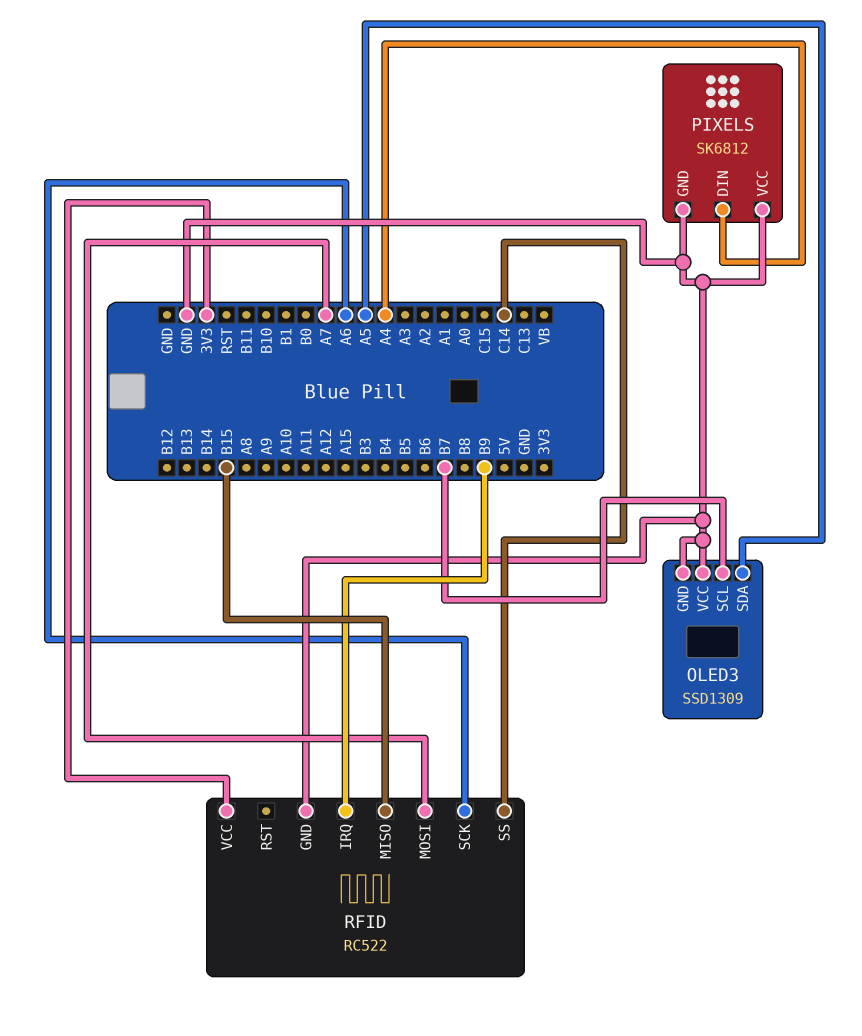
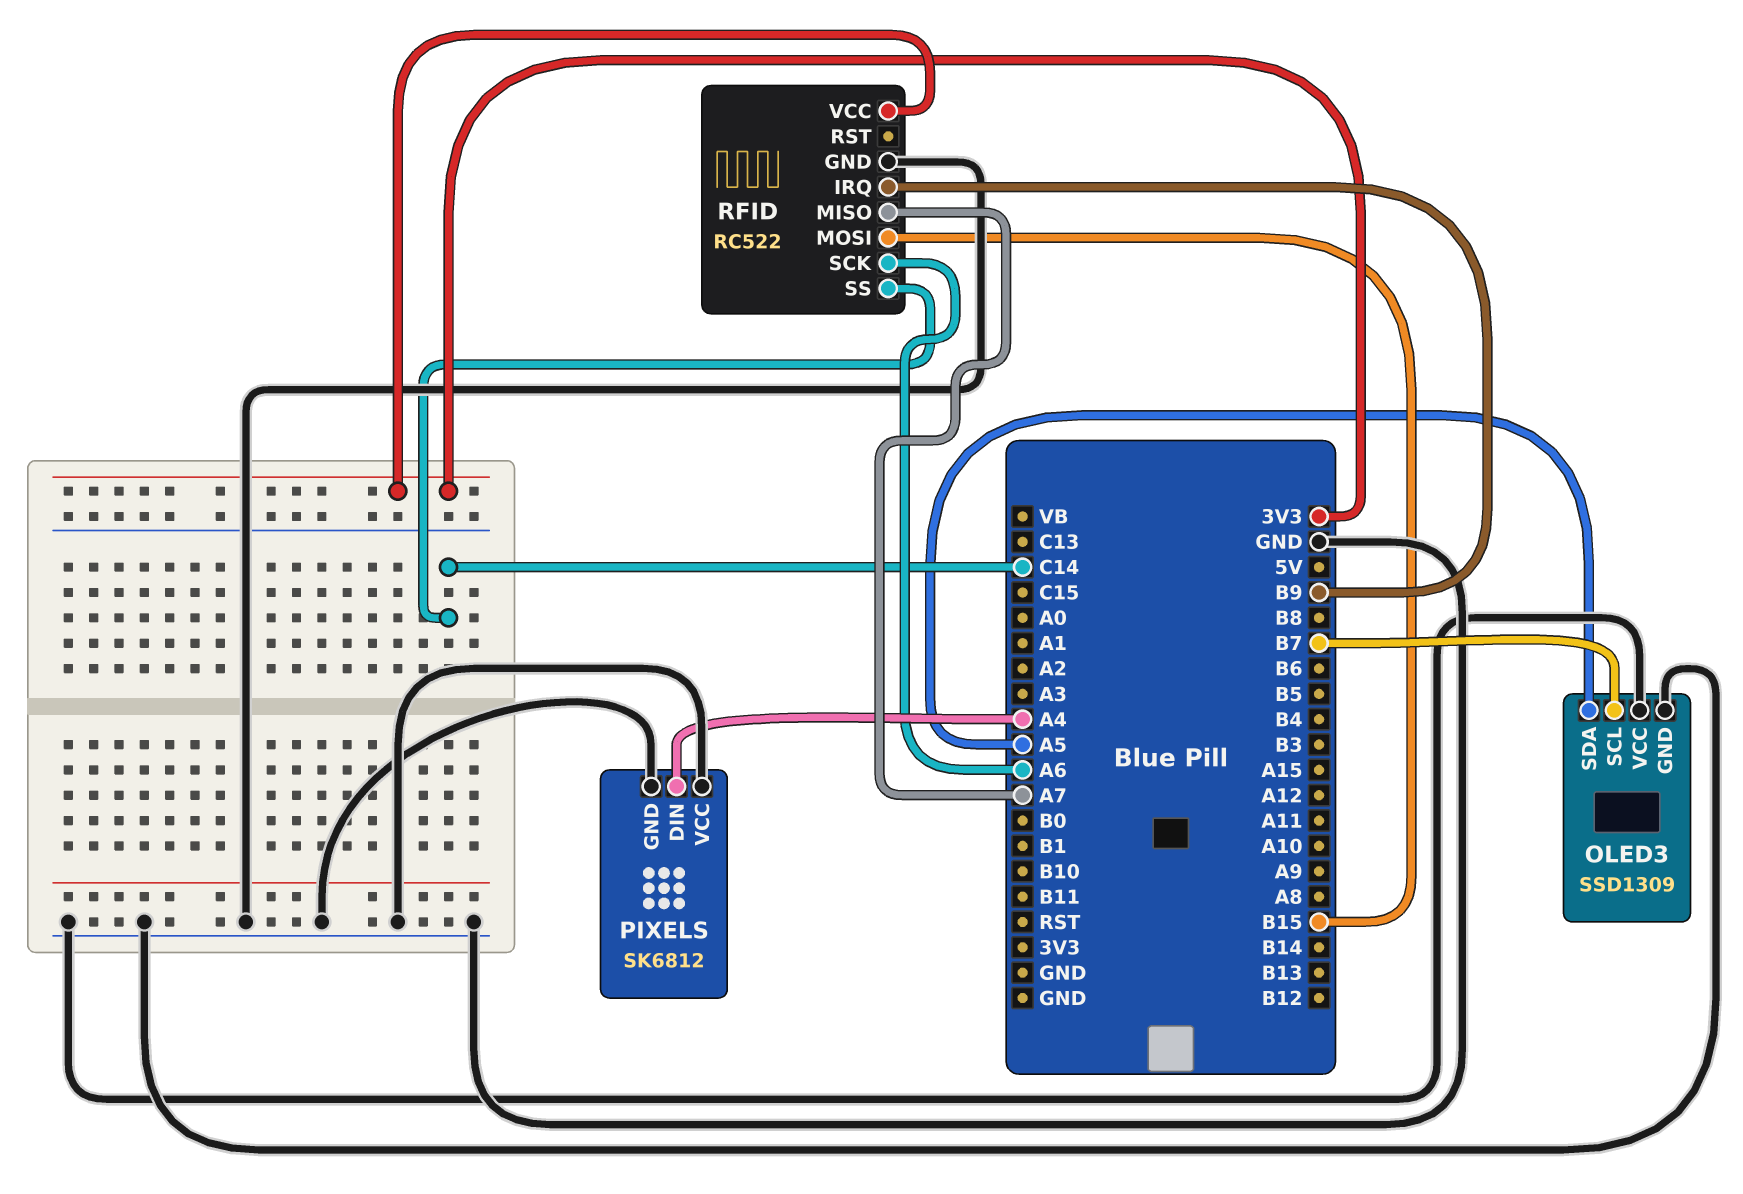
RFID pin MISO: B15 -> A7
RFID pin MOSI: A7 -> B15

